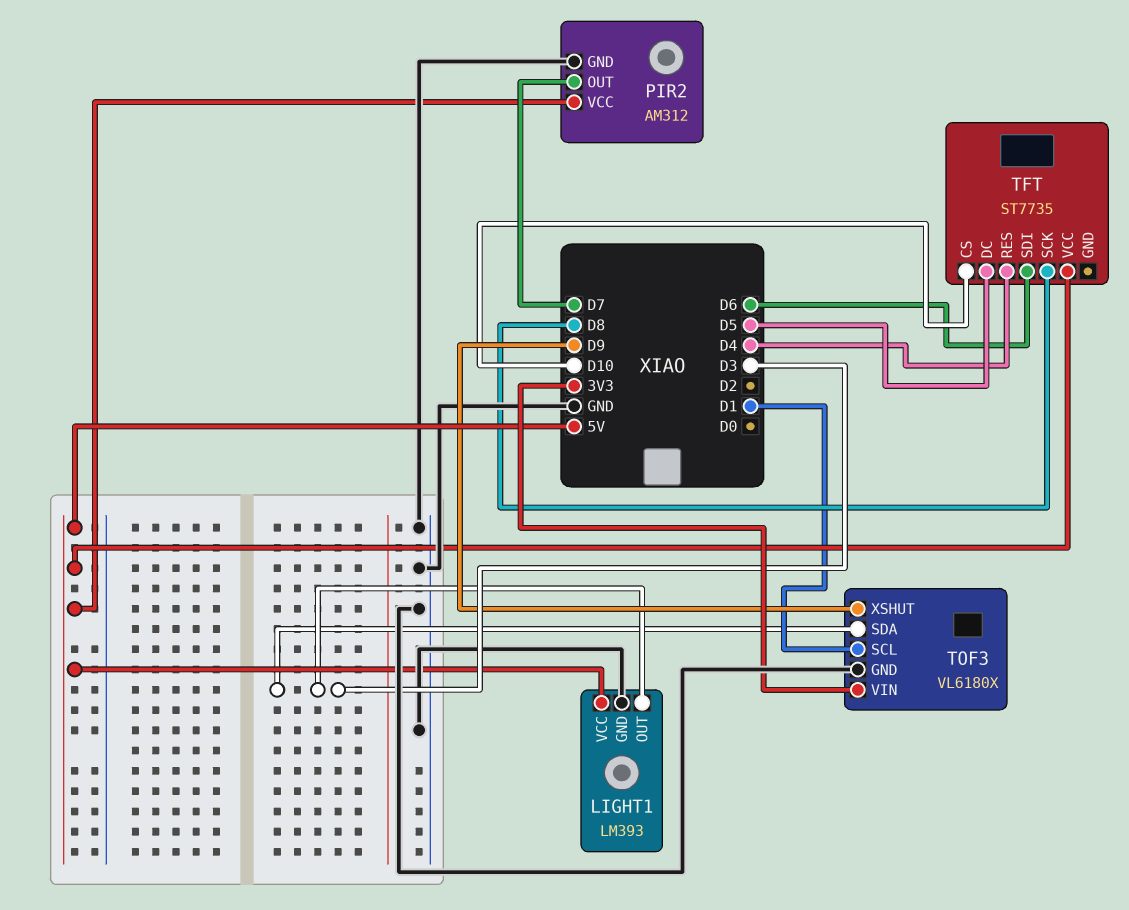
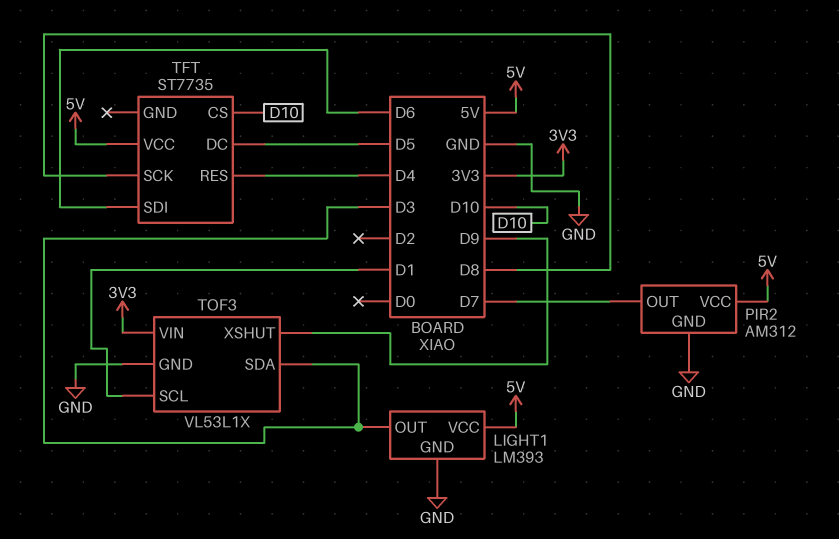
TOF3: VL6180X -> VL53L1X

